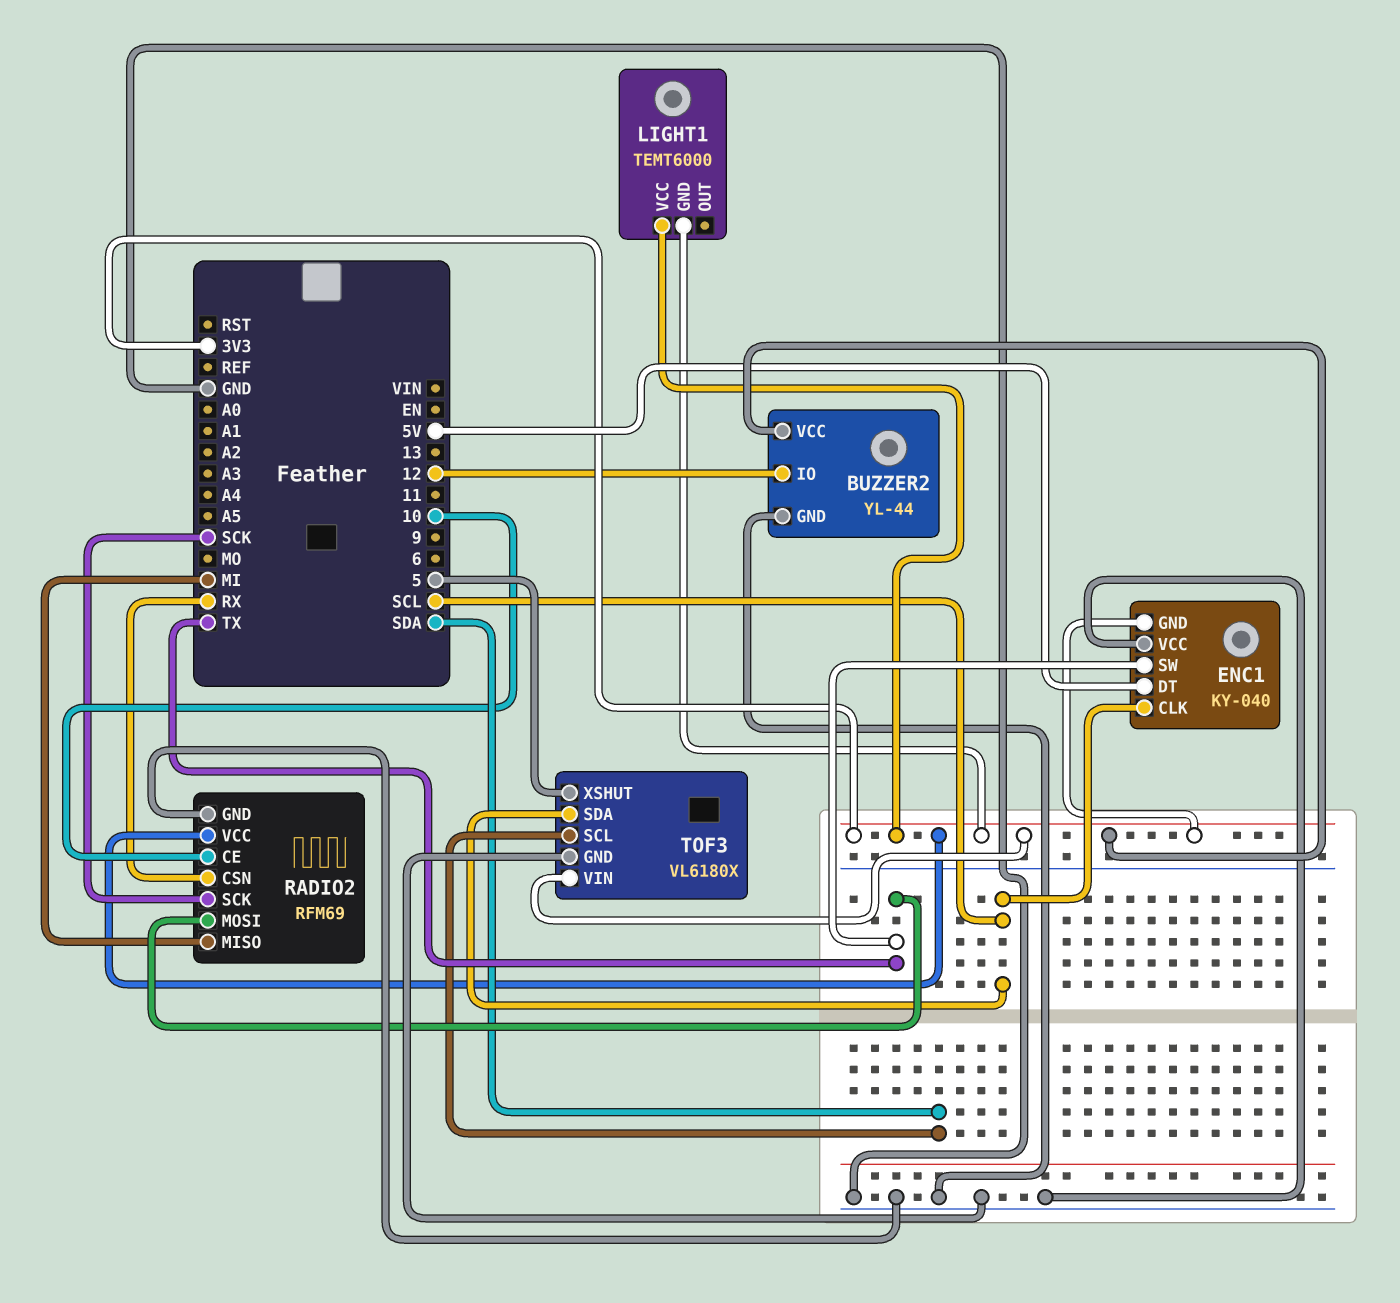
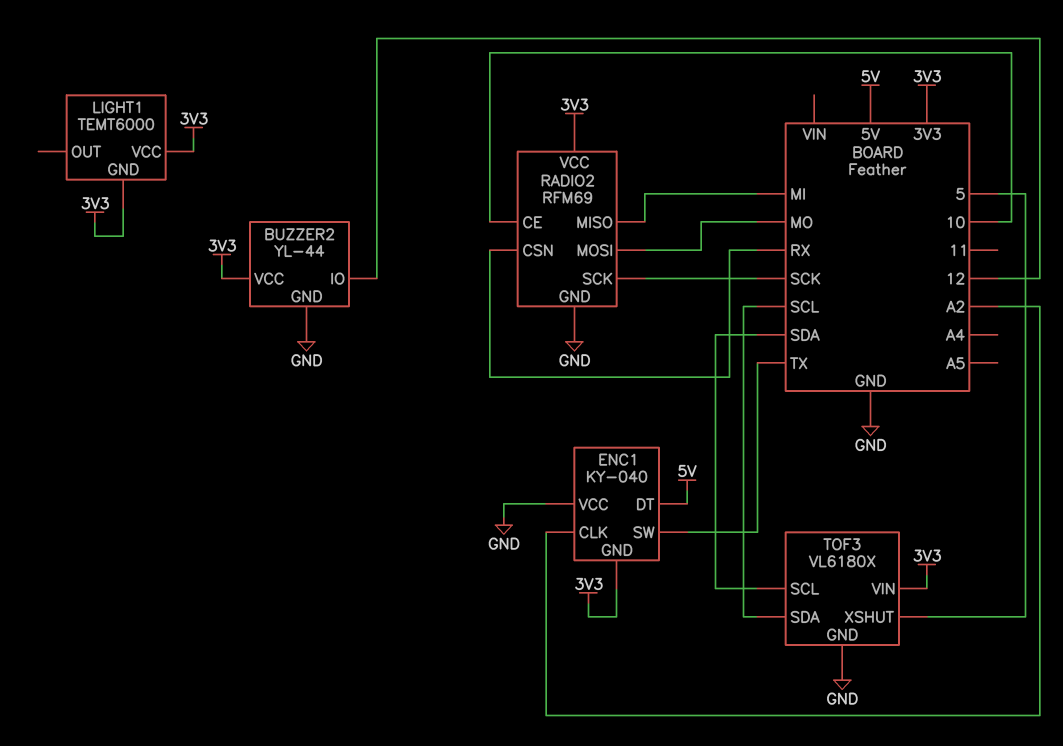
ENC1 pin CLK: SCL -> A2
RADIO2 pin MOSI: TX -> MO

